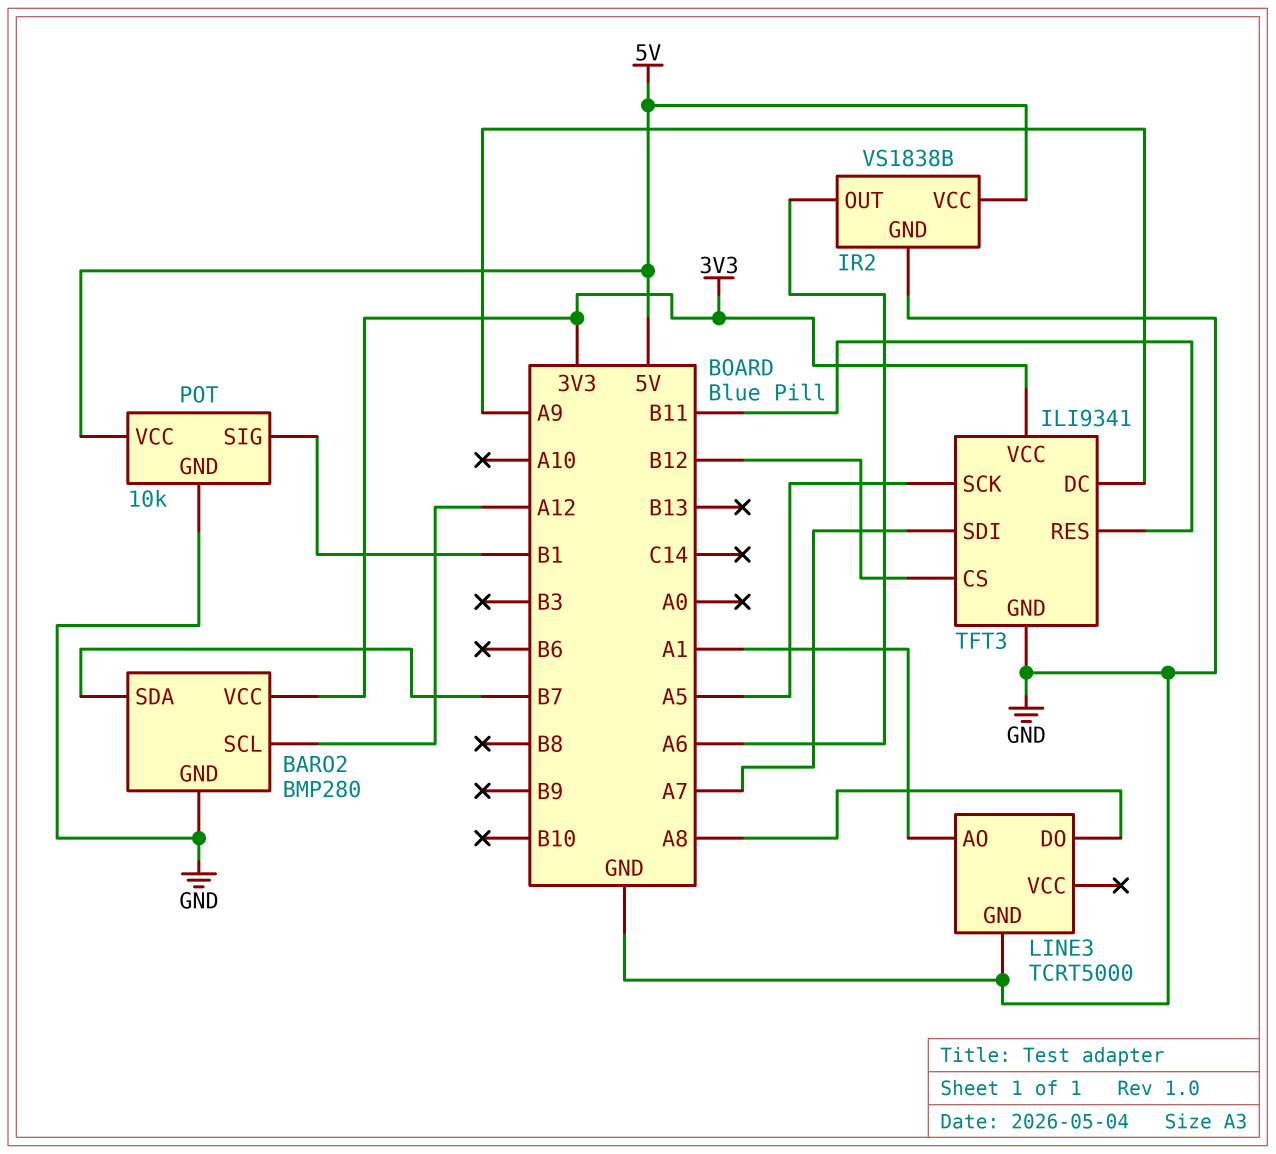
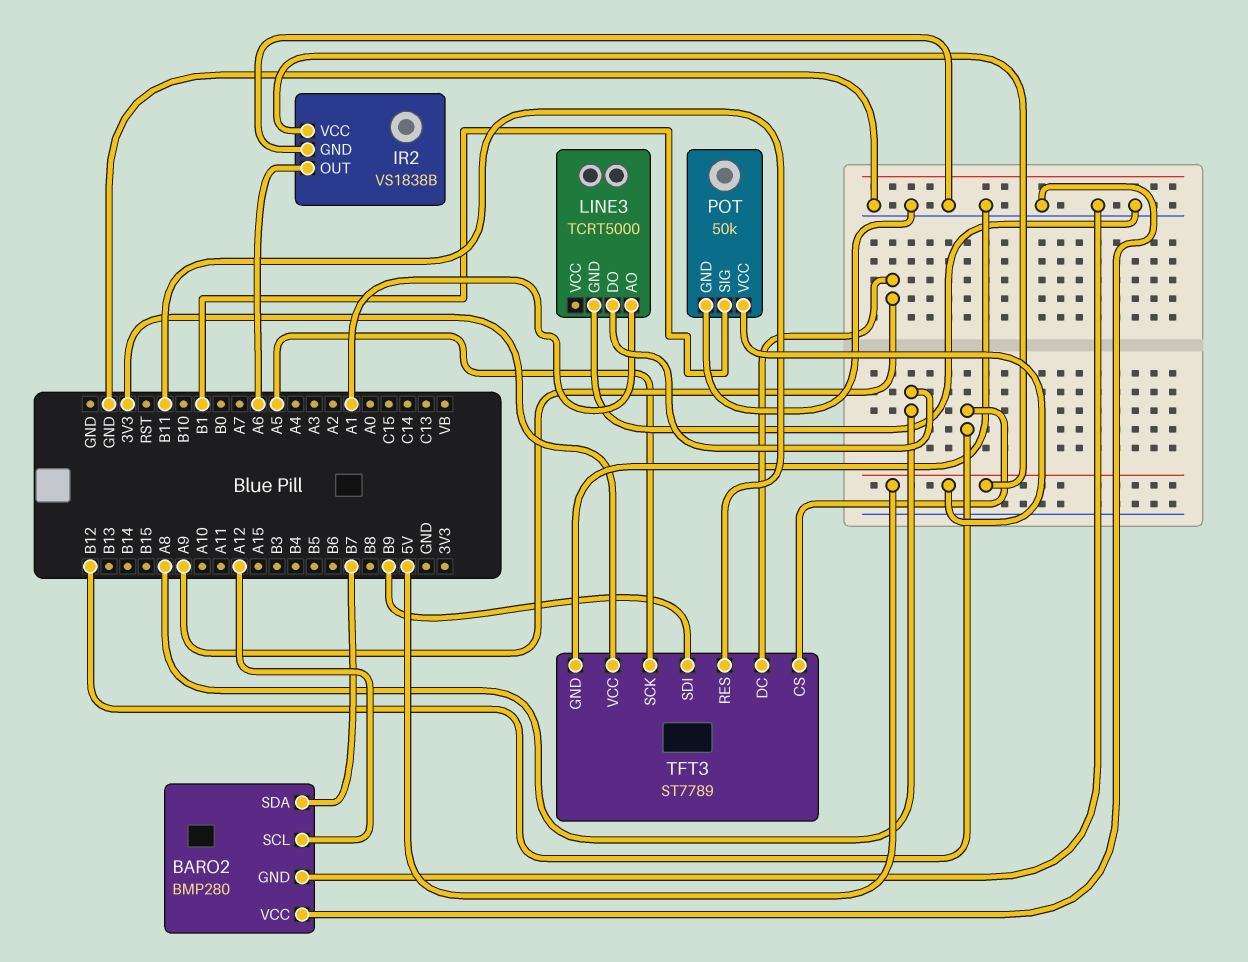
BARO2 pin VCC: 3V3 -> GND
POT: 10k -> 50k
TFT3: ILI9341 -> ST7789
TFT3 pin SDI: A7 -> B9

